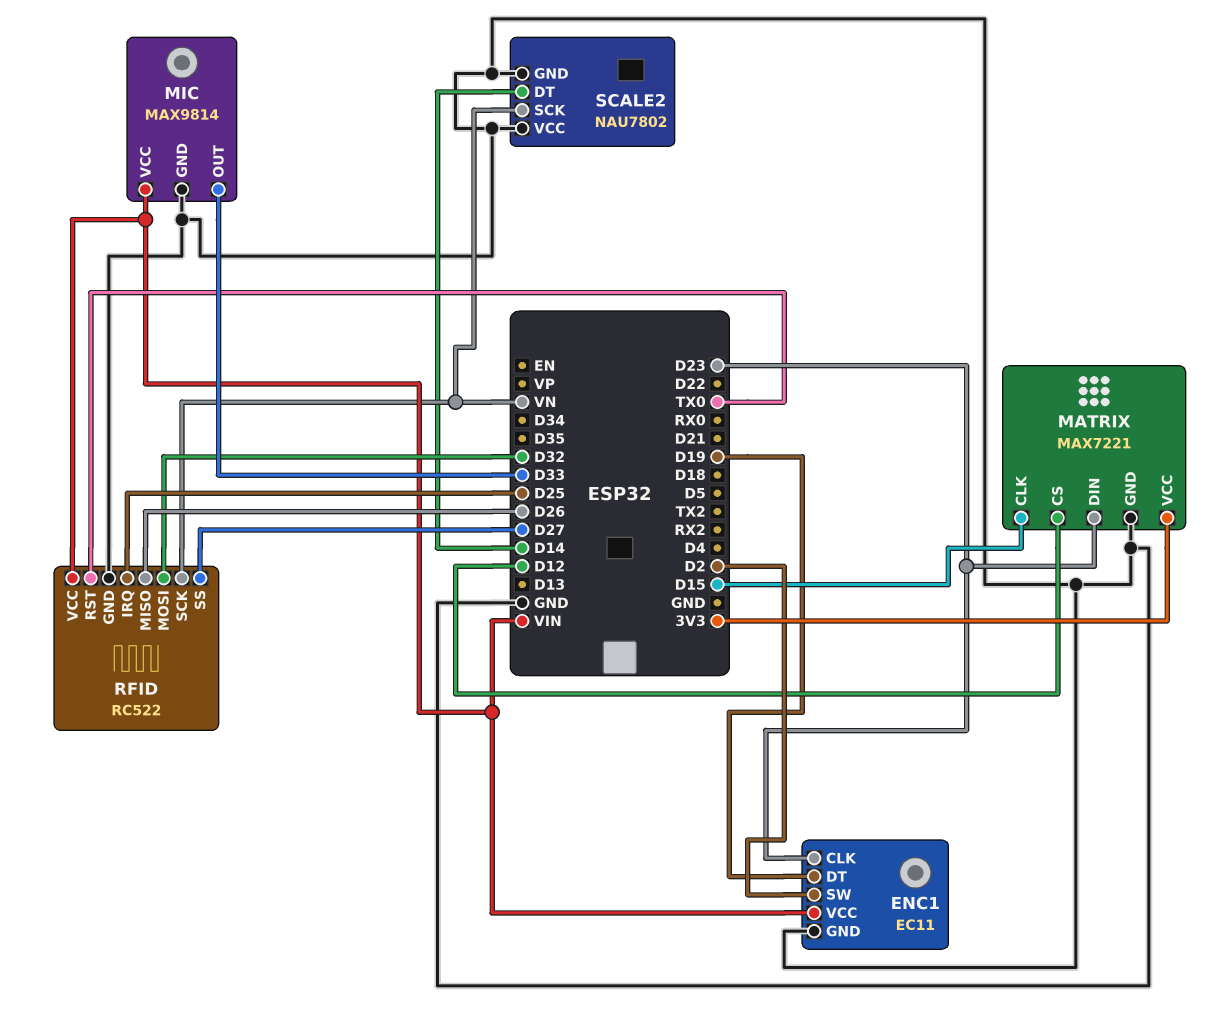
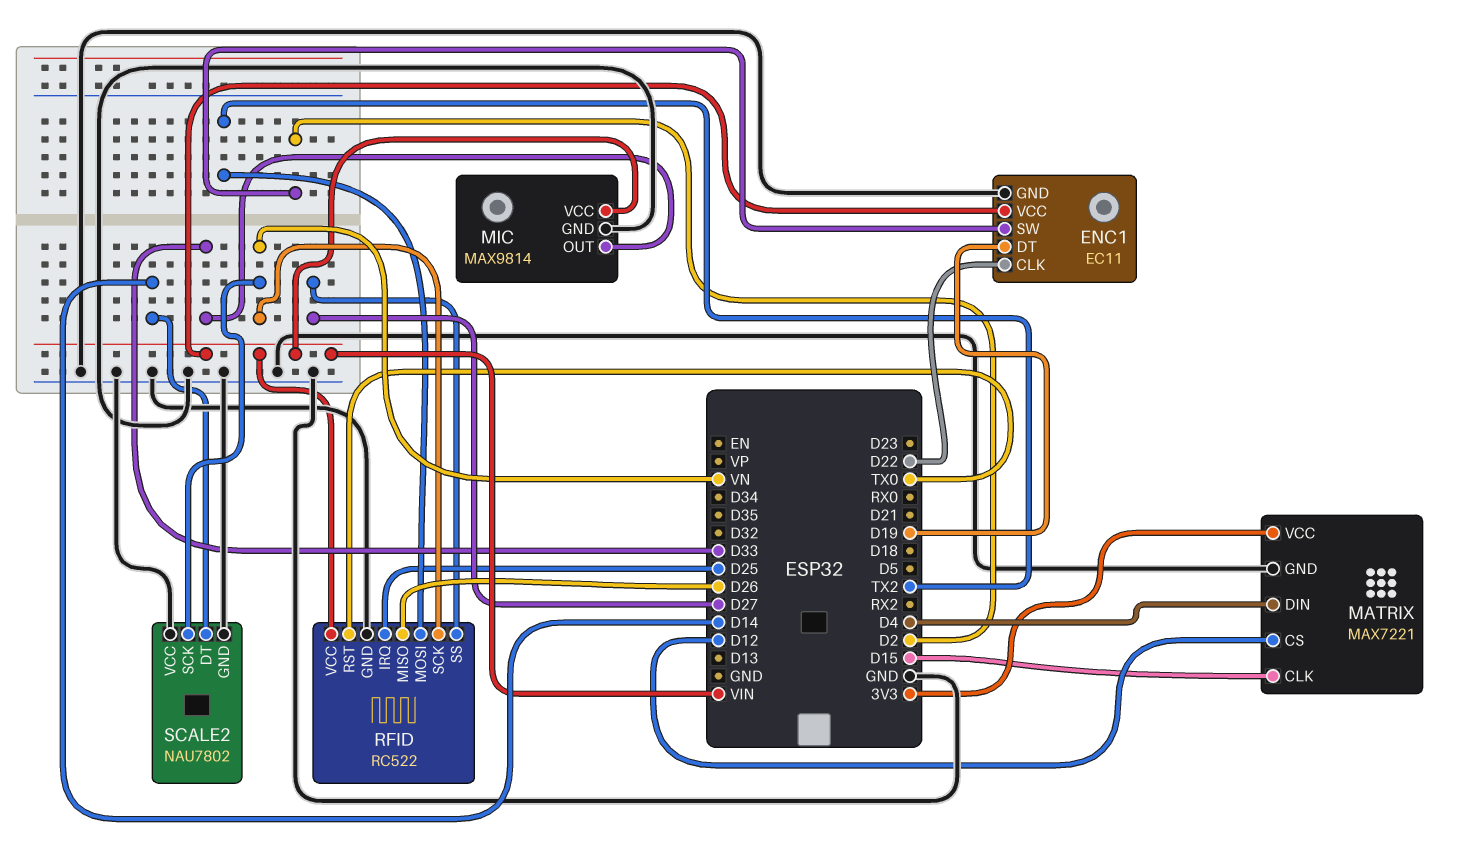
ENC1 pin CLK: D23 -> D22
MATRIX pin DIN: D23 -> D4
RFID pin MOSI: D32 -> TX2

